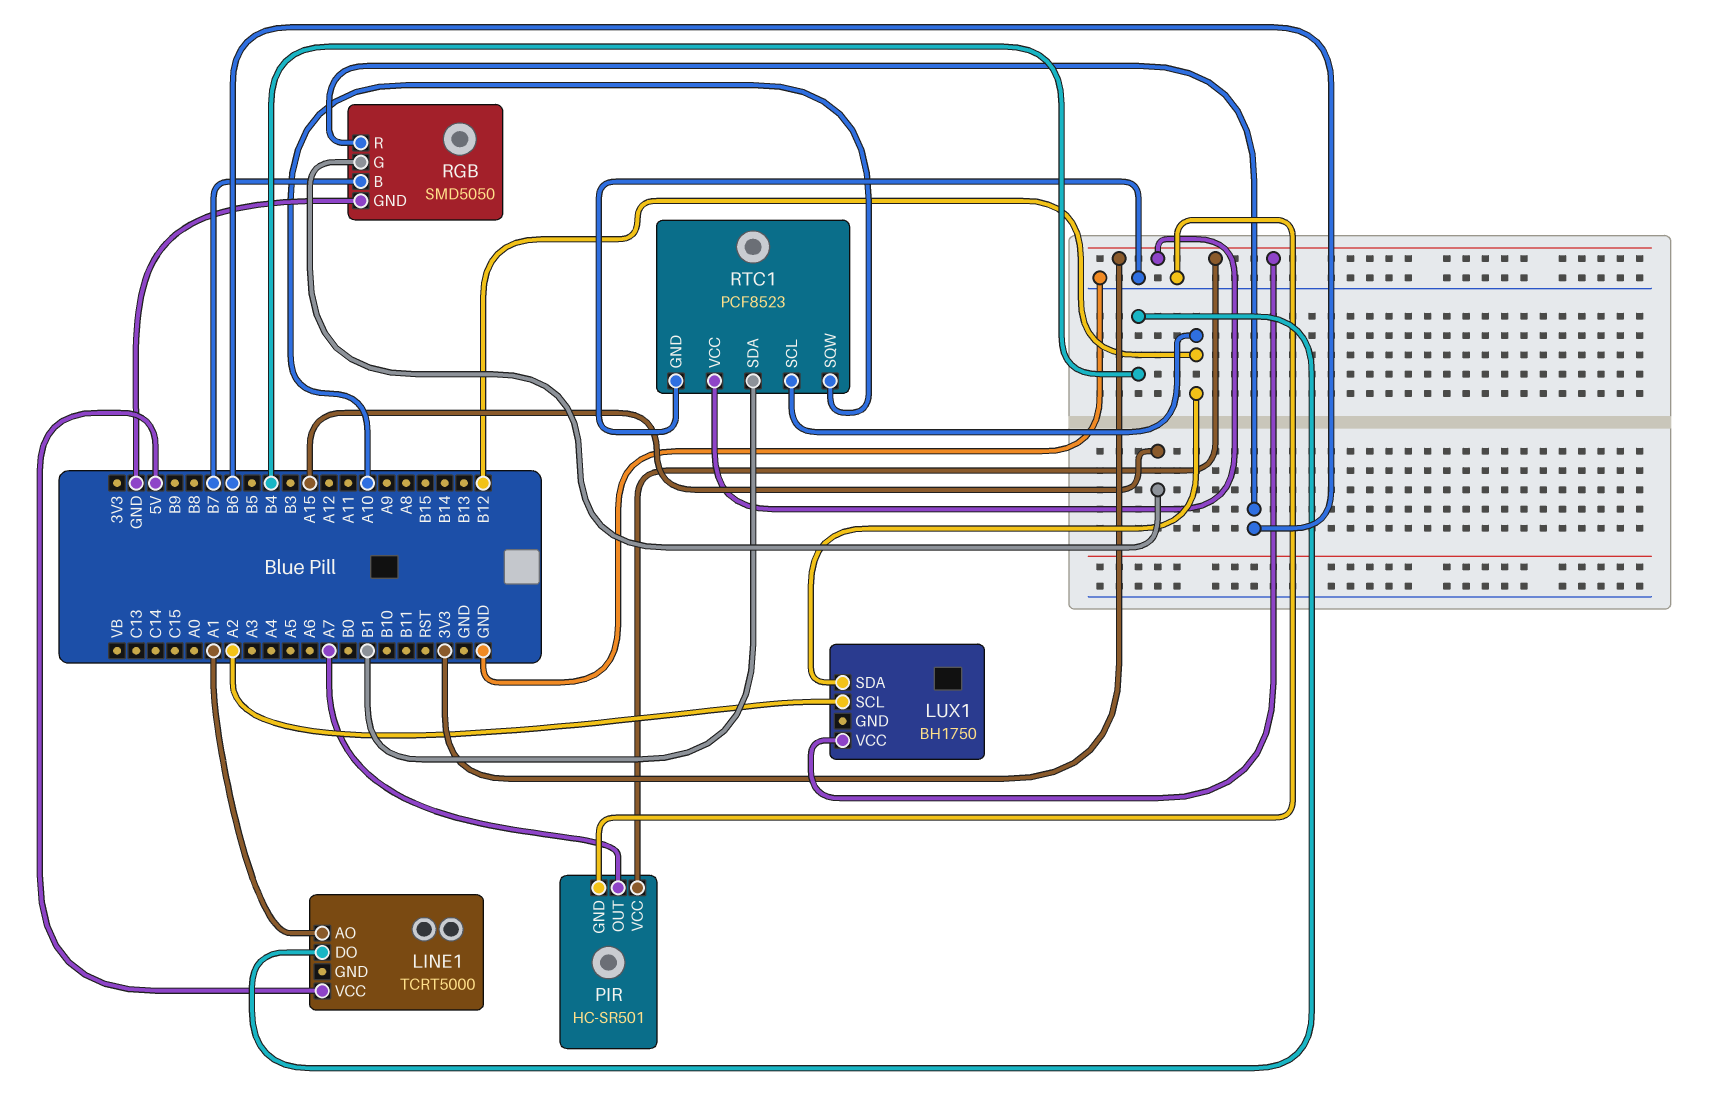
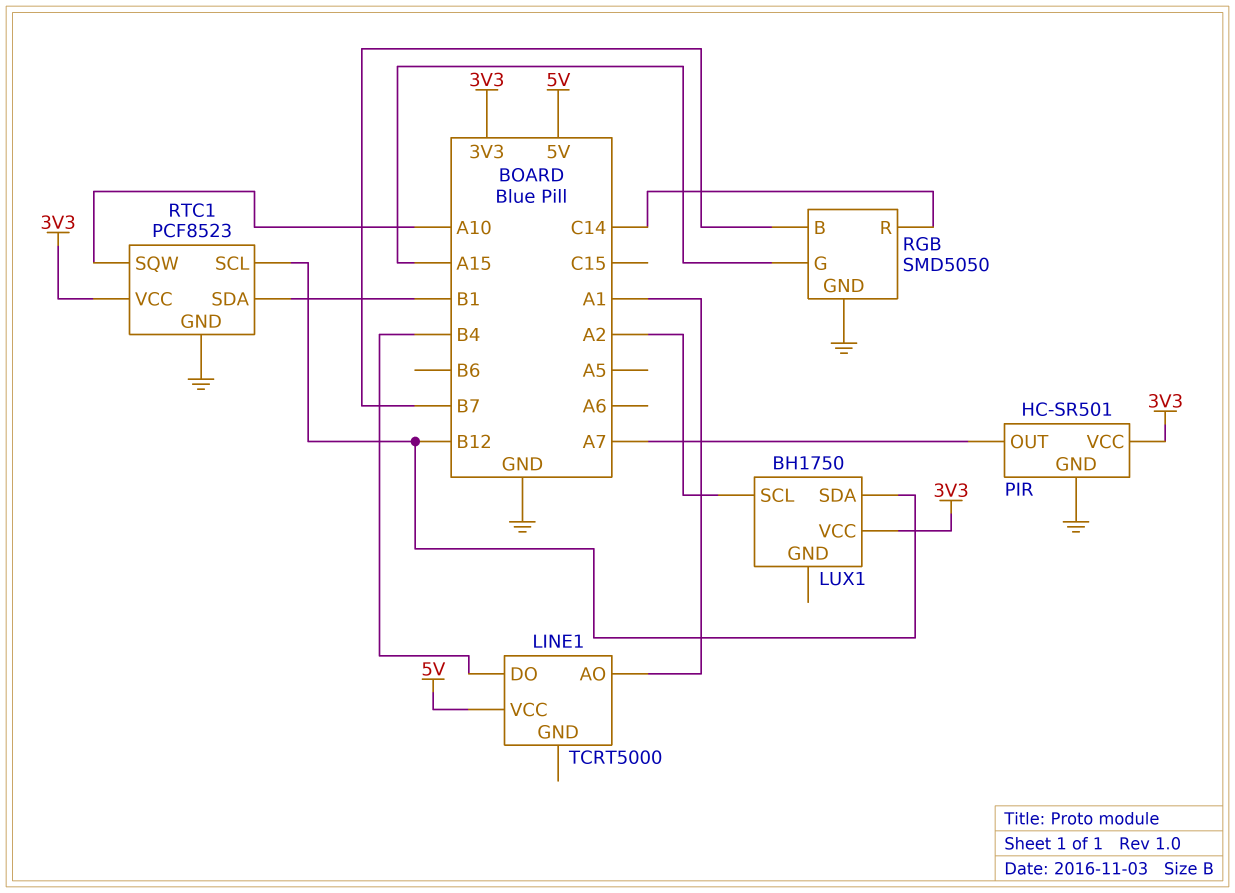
RGB pin R: B6 -> C14

